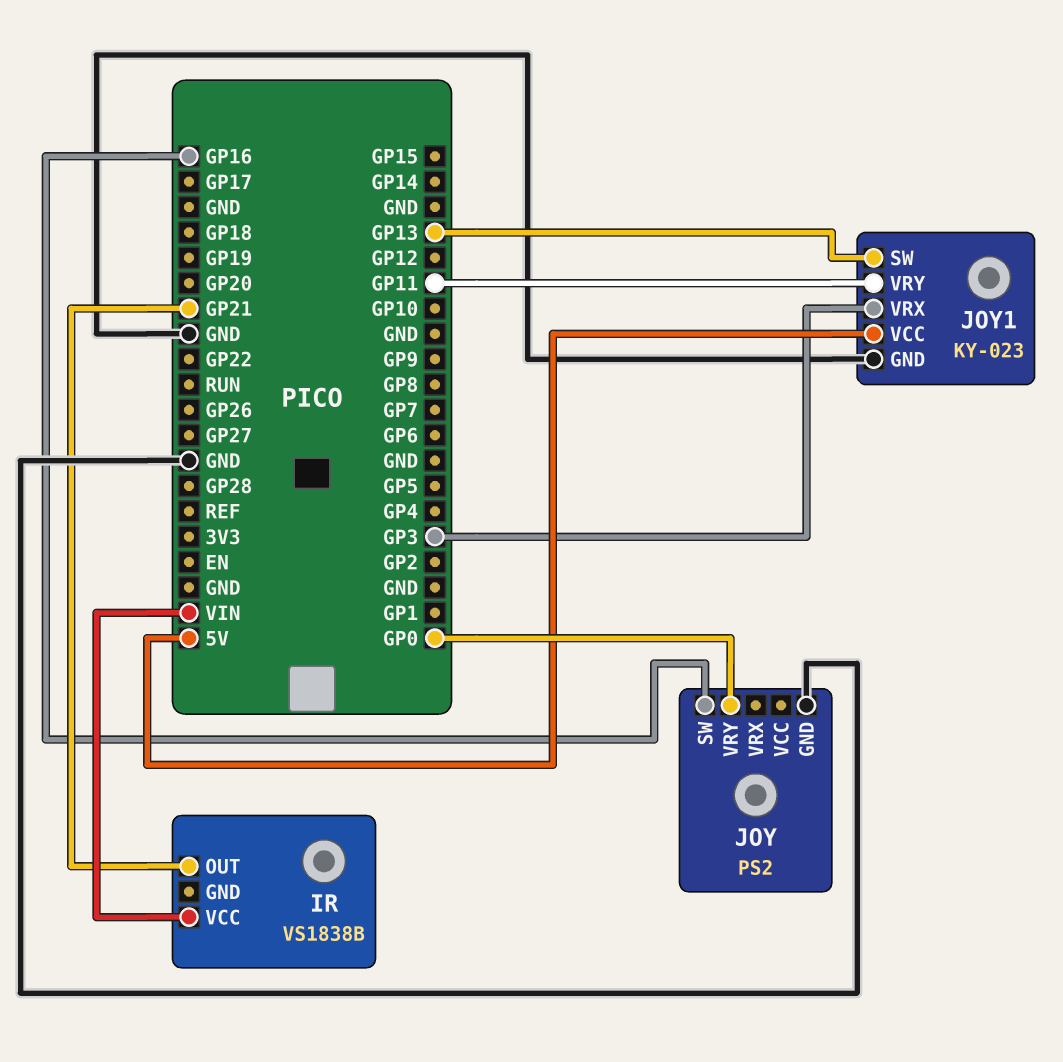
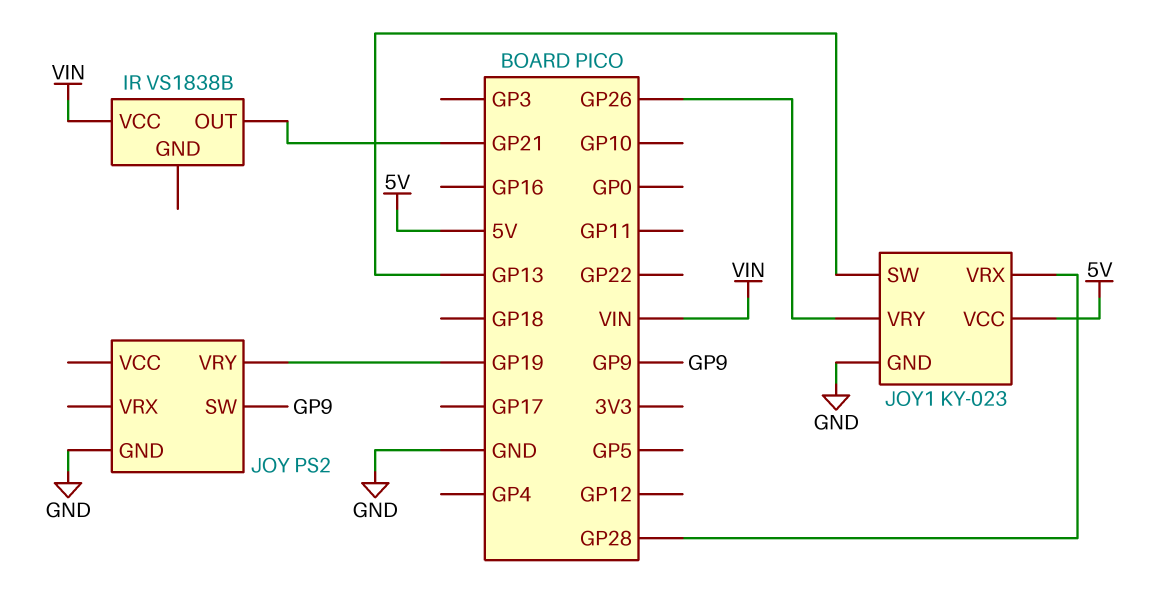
JOY pin SW: GP16 -> GP9
JOY pin VRY: GP0 -> GP19
JOY1 pin VRX: GP3 -> GP28
JOY1 pin VRY: GP11 -> GP26

